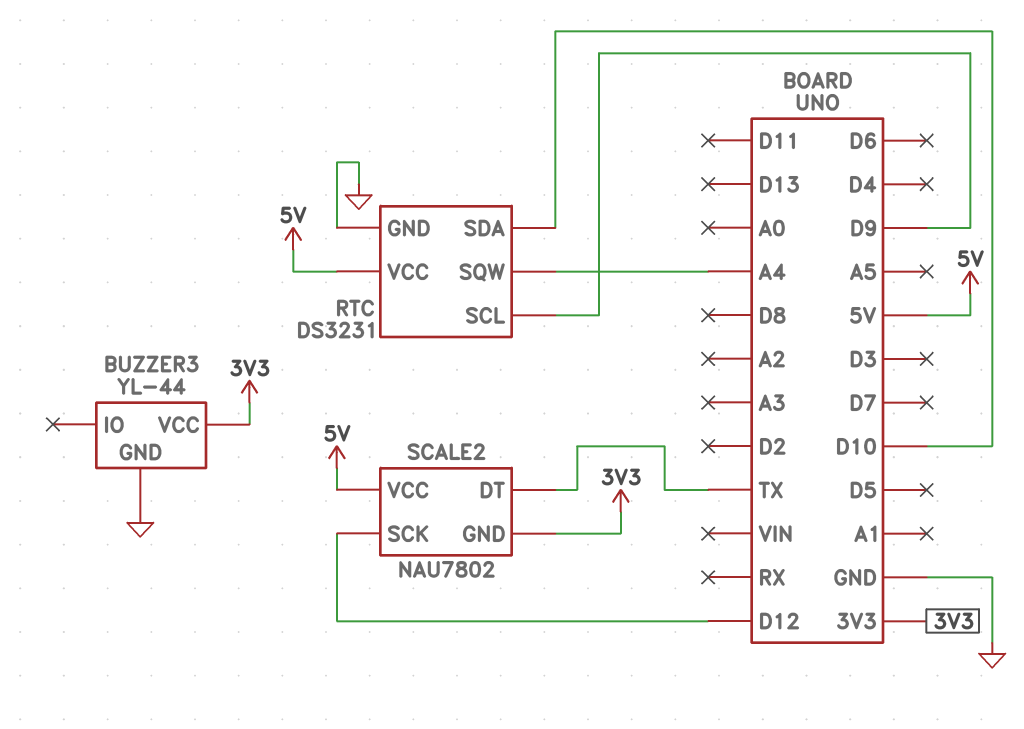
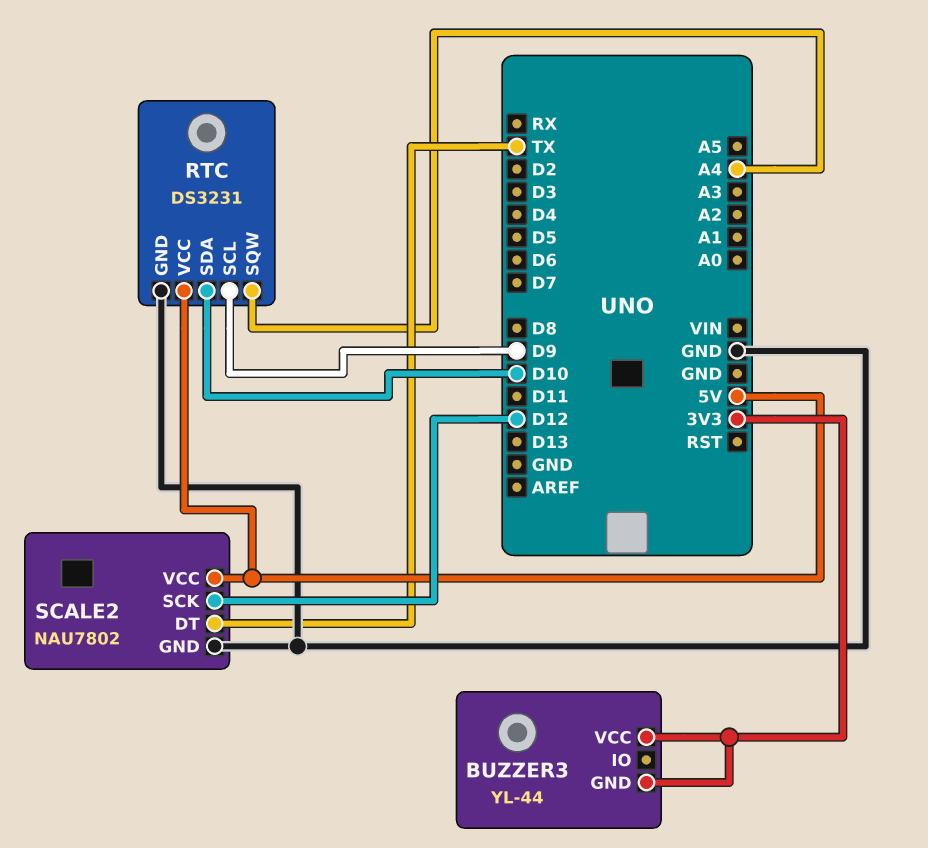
BUZZER3 pin GND: GND -> 3V3
SCALE2 pin GND: 3V3 -> GND

